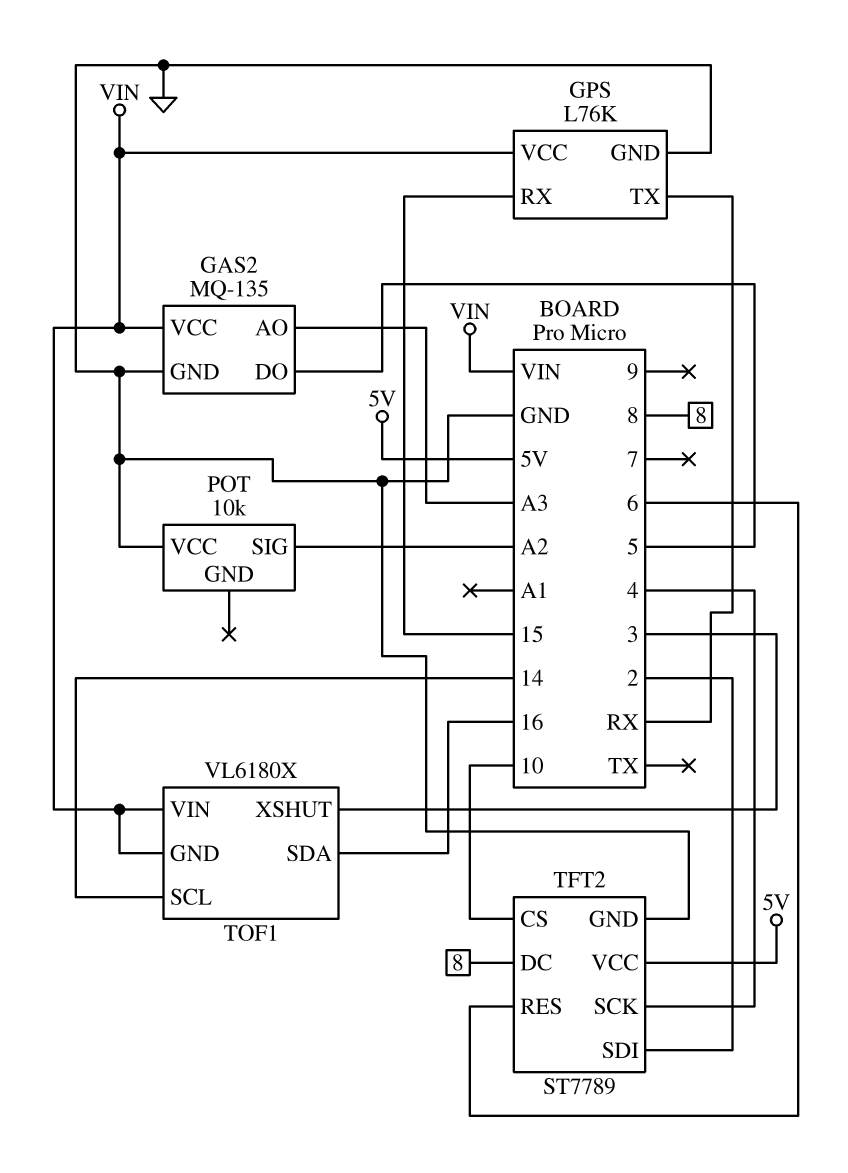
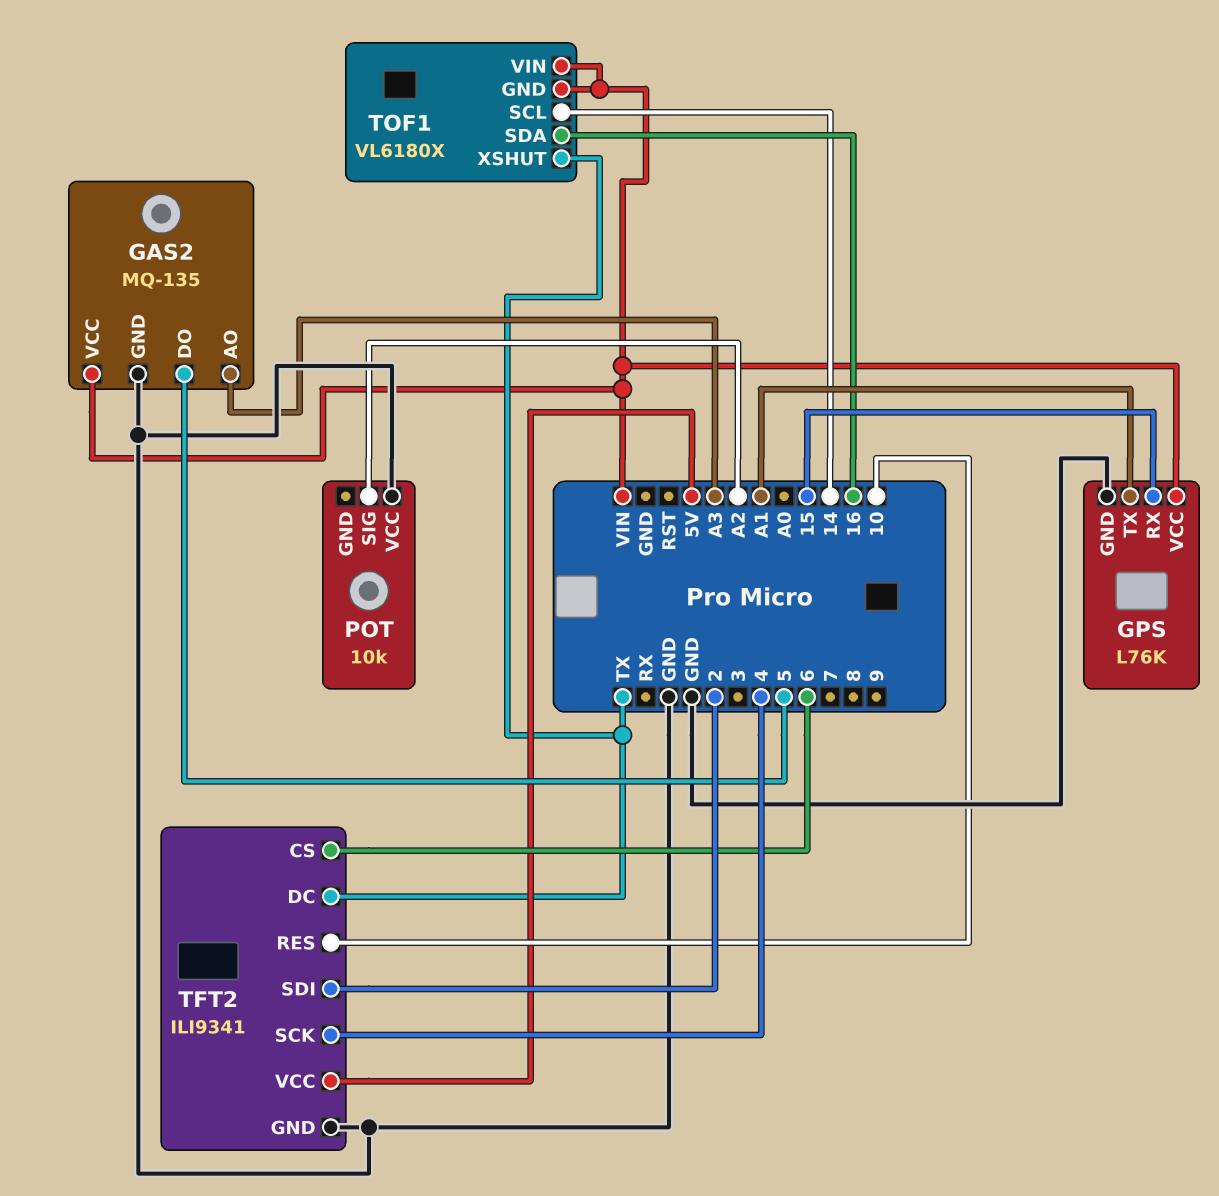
GPS pin TX: RX -> A1
TFT2: ST7789 -> ILI9341
TFT2 pin CS: 10 -> 6
TFT2 pin DC: 8 -> TX
TFT2 pin RES: 6 -> 10
TOF1 pin XSHUT: 3 -> TX

